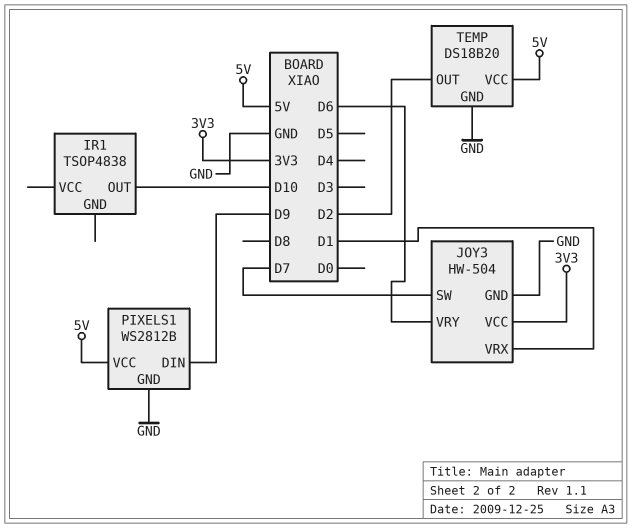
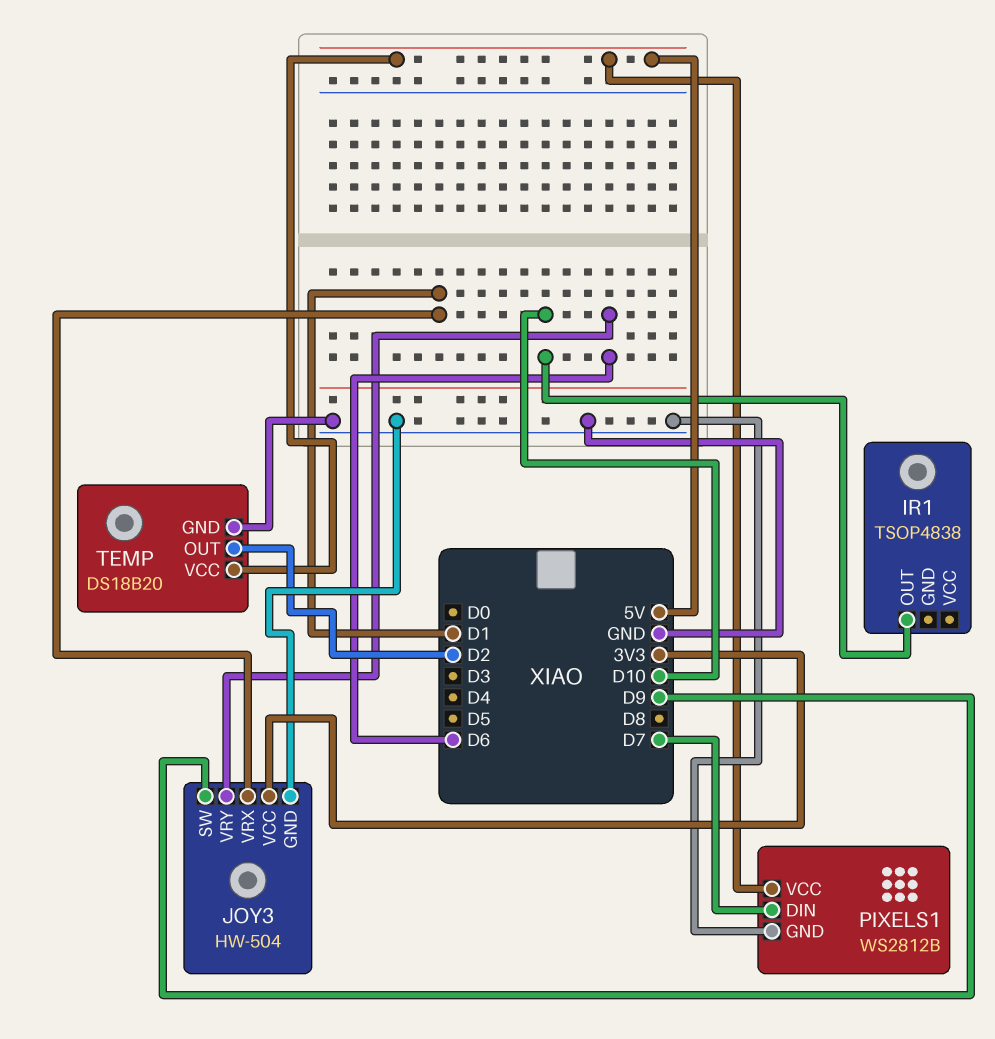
JOY3 pin SW: D7 -> D9
PIXELS1 pin DIN: D9 -> D7

